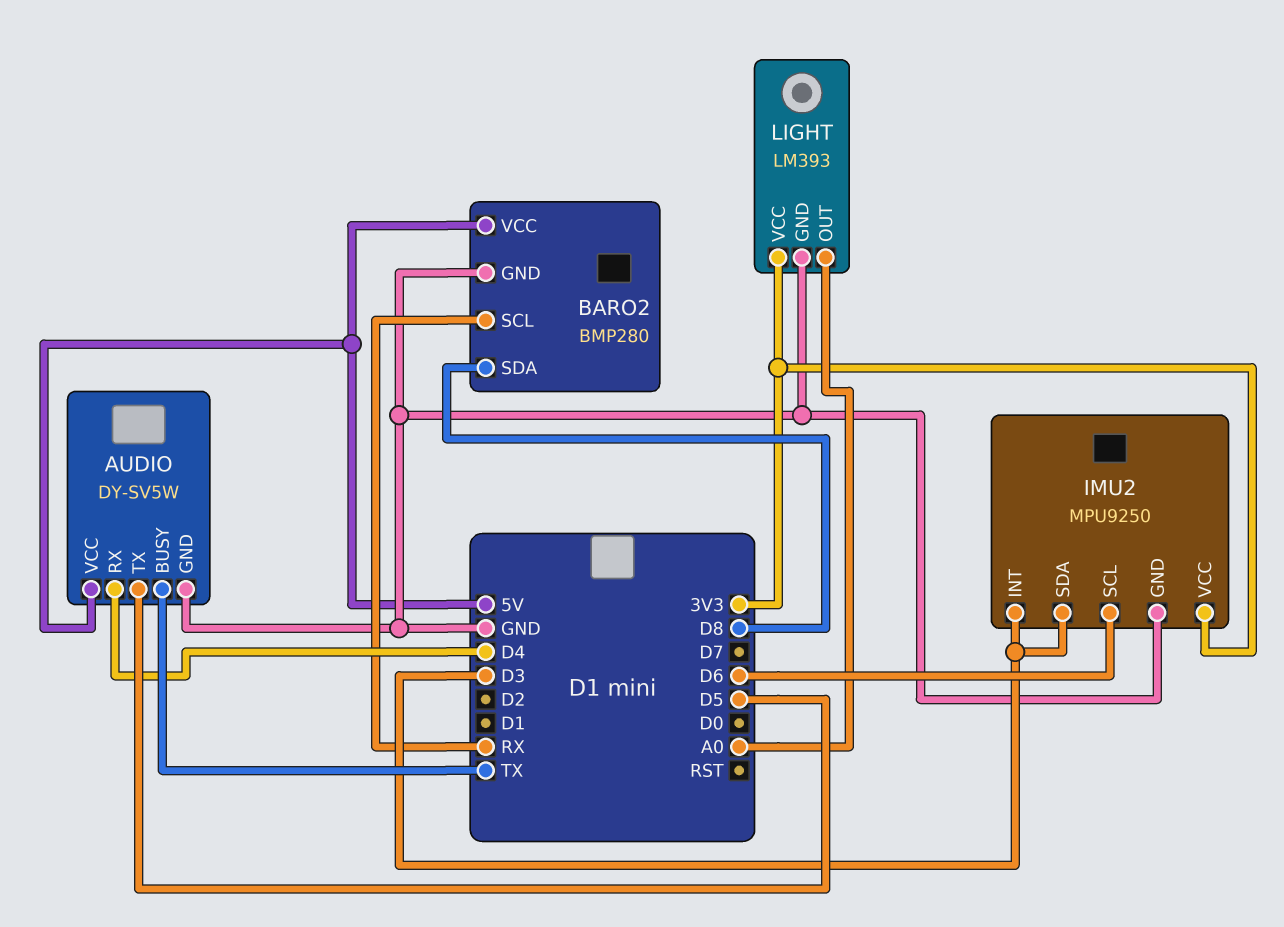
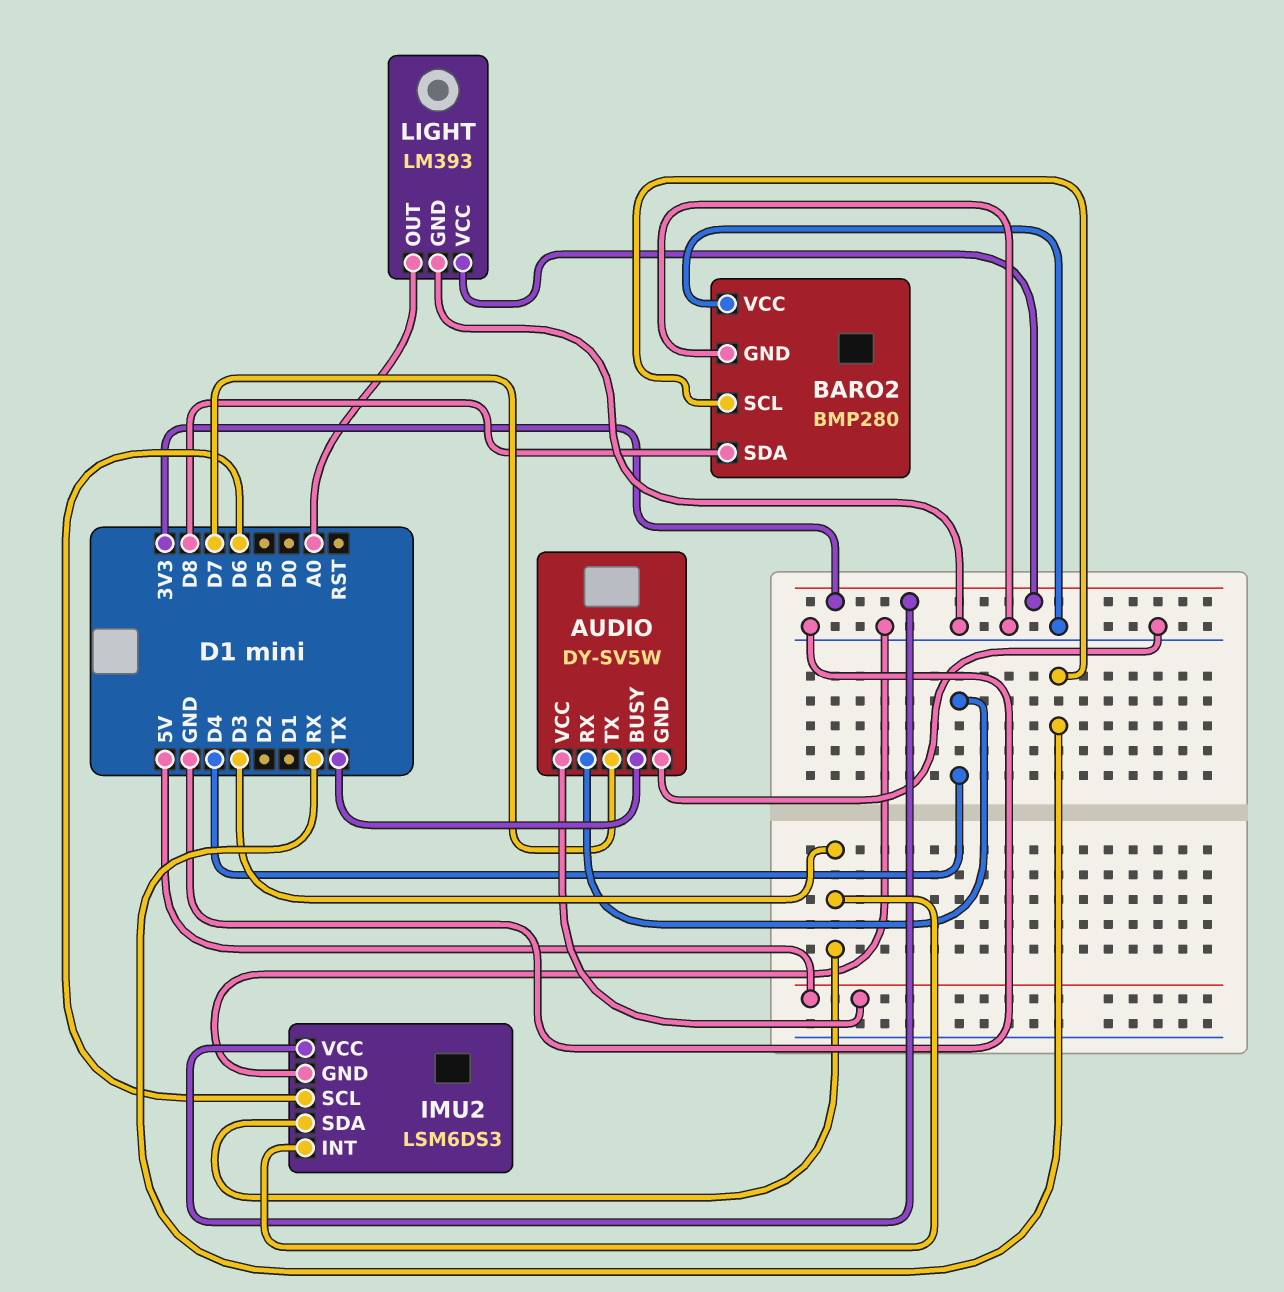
AUDIO pin TX: D5 -> D7
BARO2 pin VCC: 5V -> GND
IMU2: MPU9250 -> LSM6DS3

